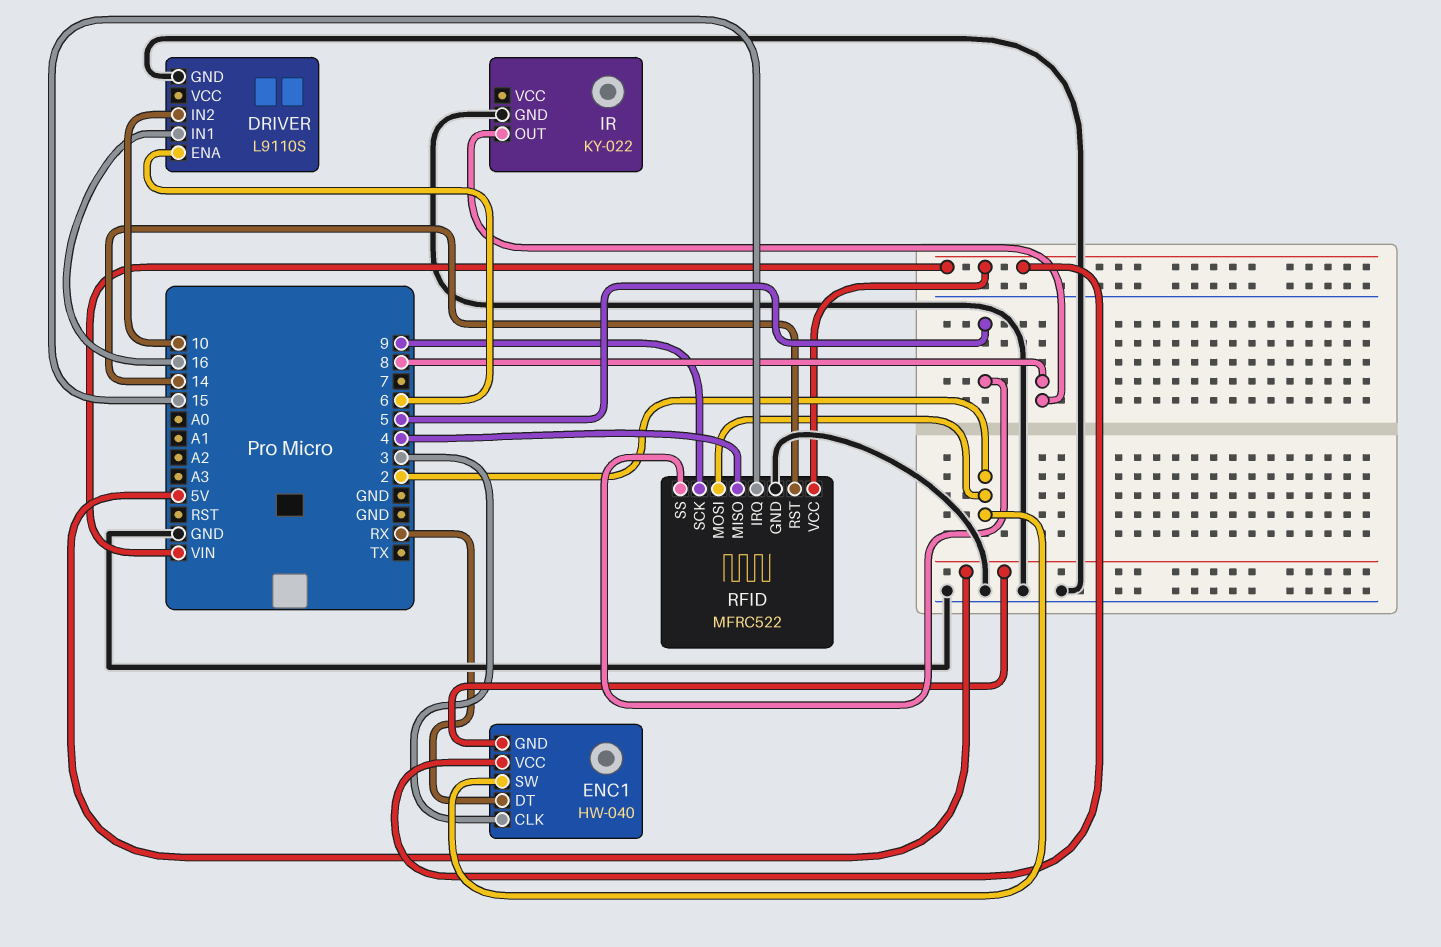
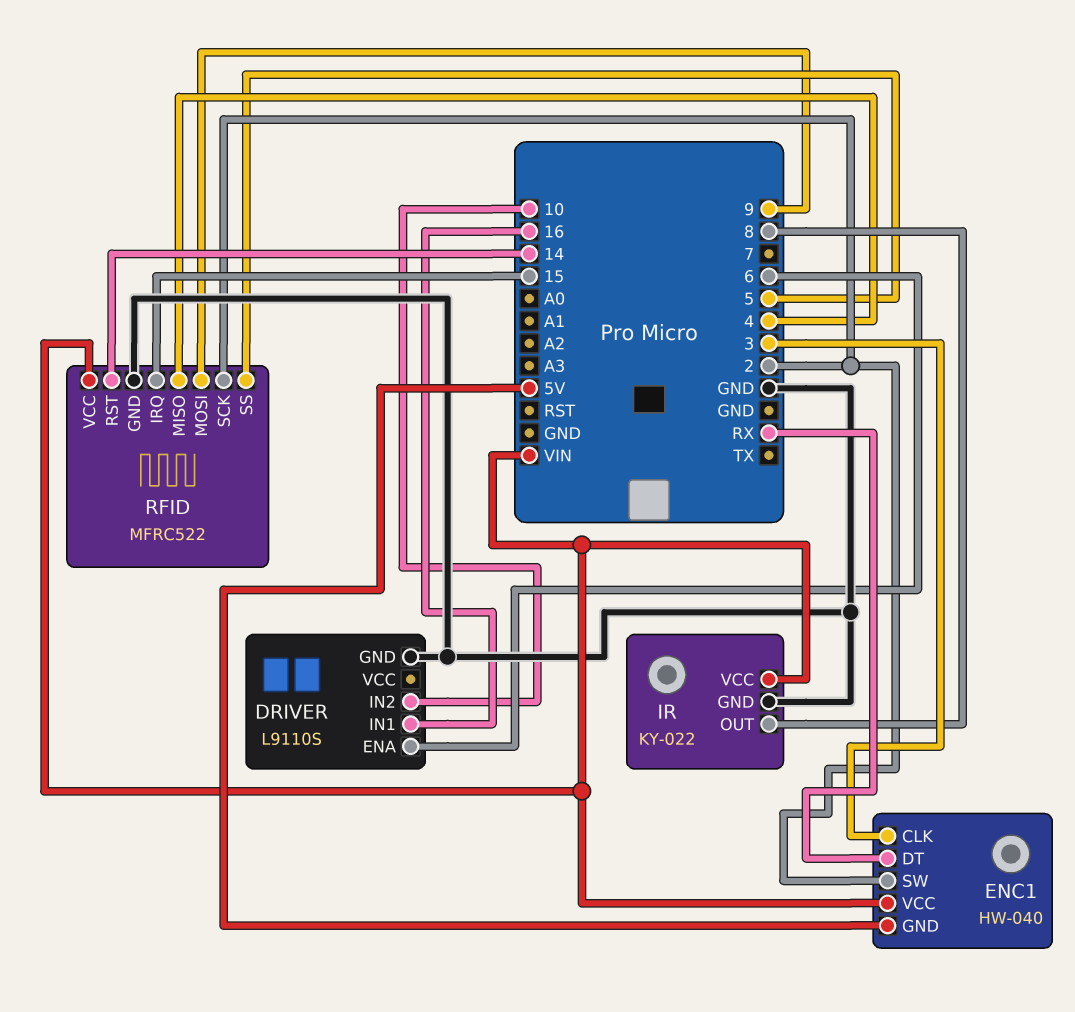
IR pin VCC: none -> VIN
RFID pin MOSI: 2 -> 9
RFID pin SCK: 9 -> 2

